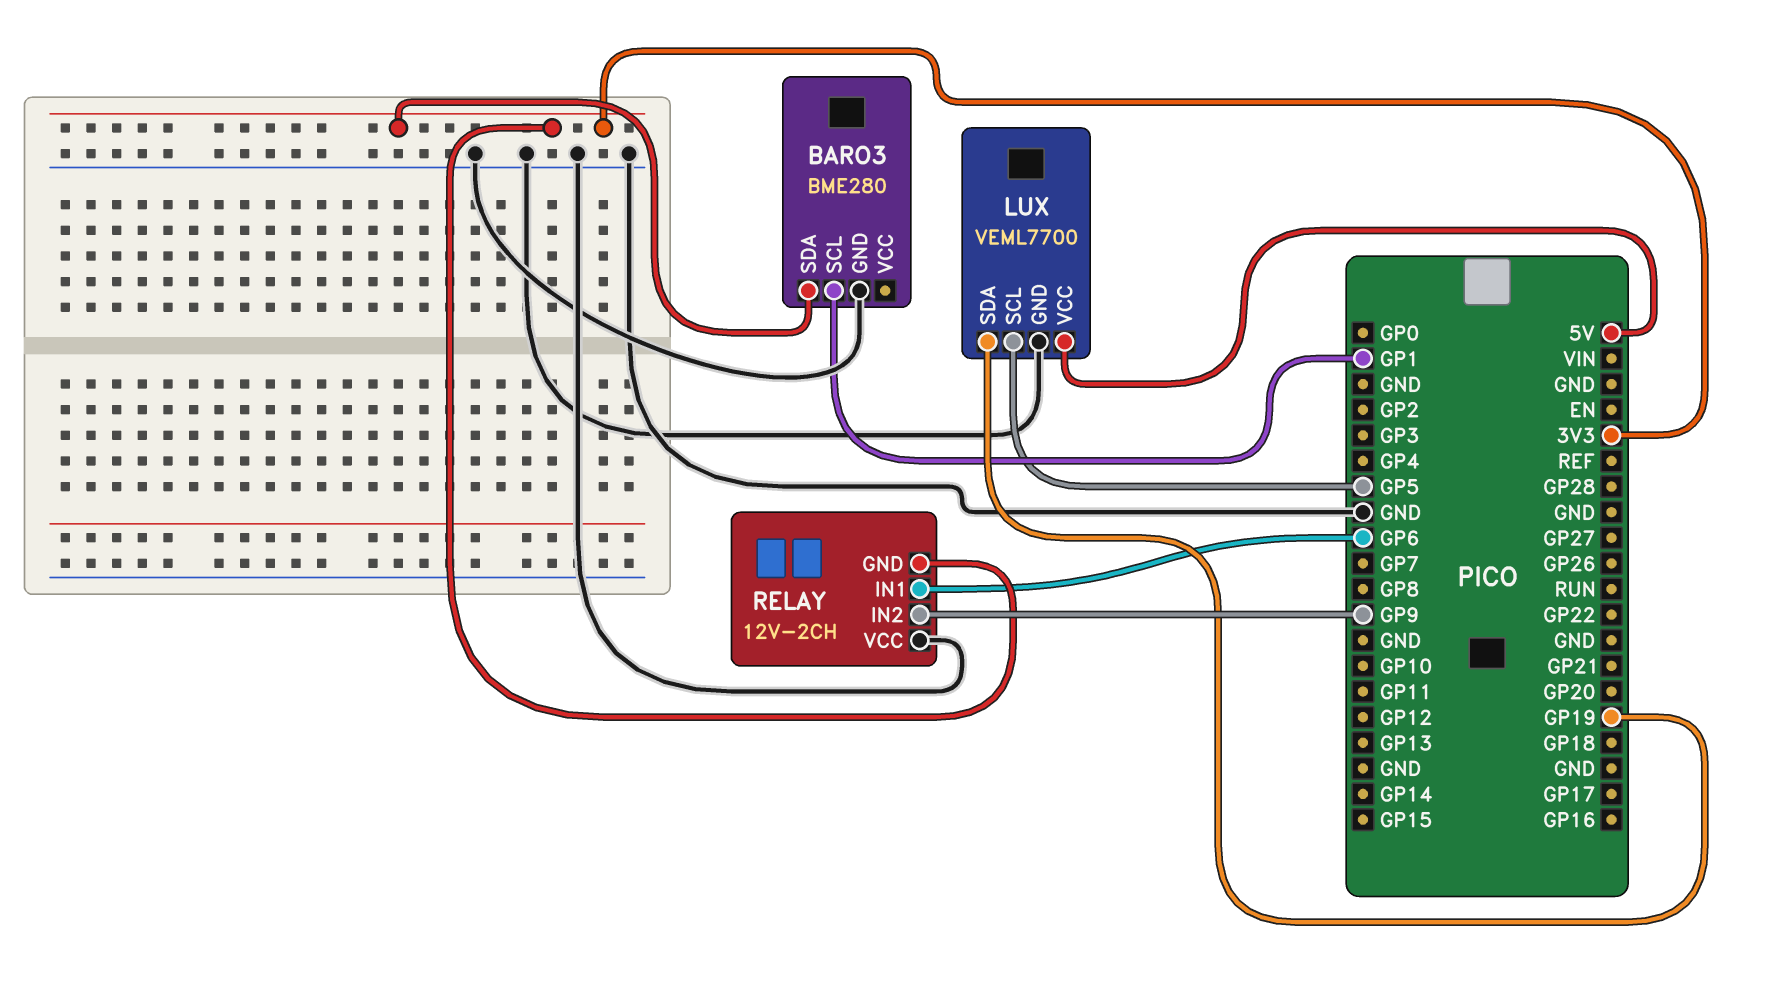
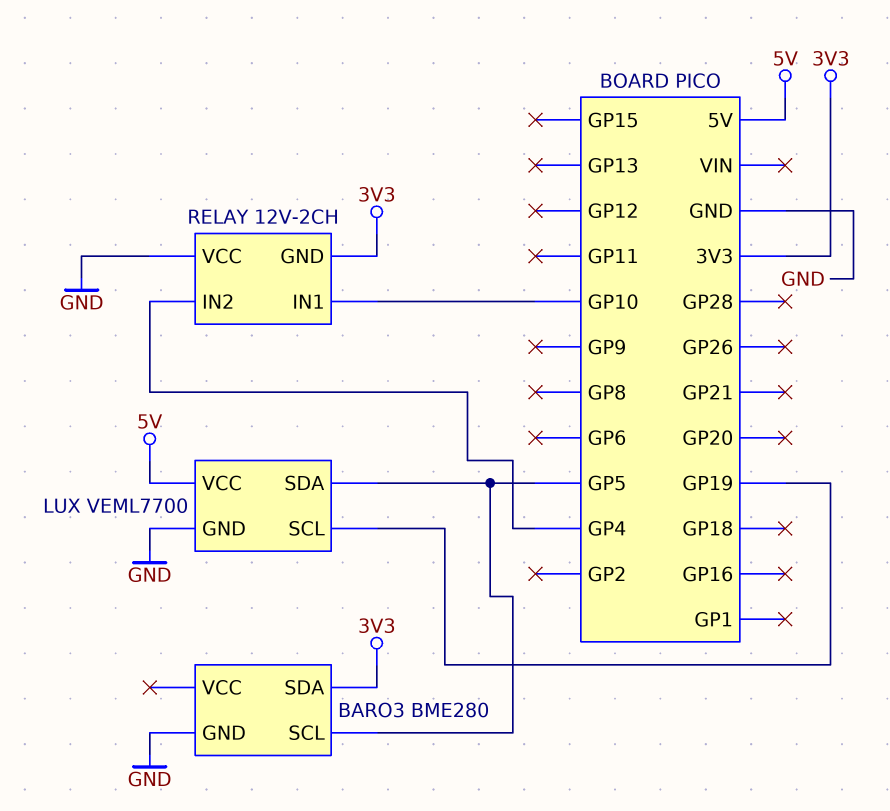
BARO3 pin SCL: GP1 -> GP5
LUX pin SCL: GP5 -> GP19
LUX pin SDA: GP19 -> GP5
RELAY pin IN1: GP6 -> GP10
RELAY pin IN2: GP9 -> GP4

